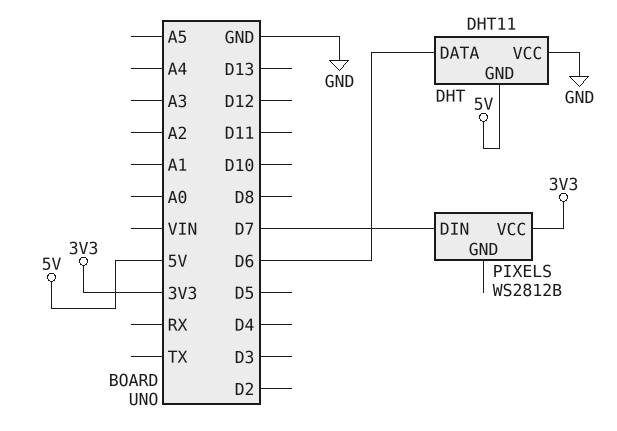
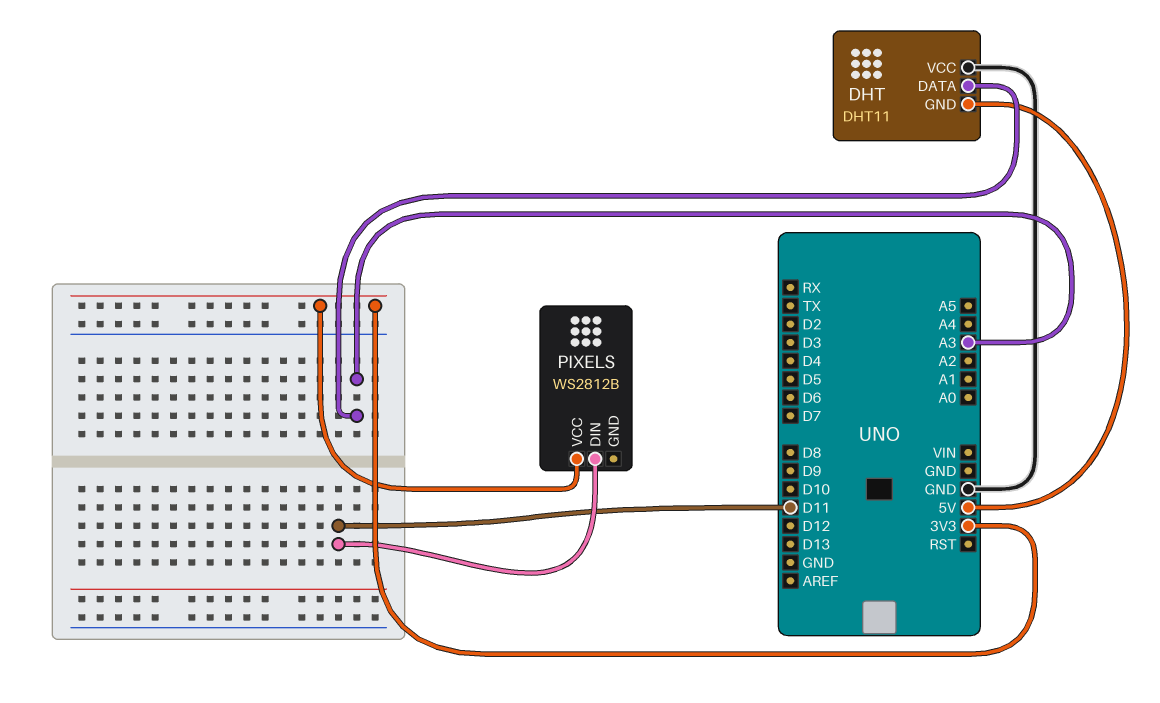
DHT pin DATA: D6 -> A3
PIXELS pin DIN: D7 -> D11

